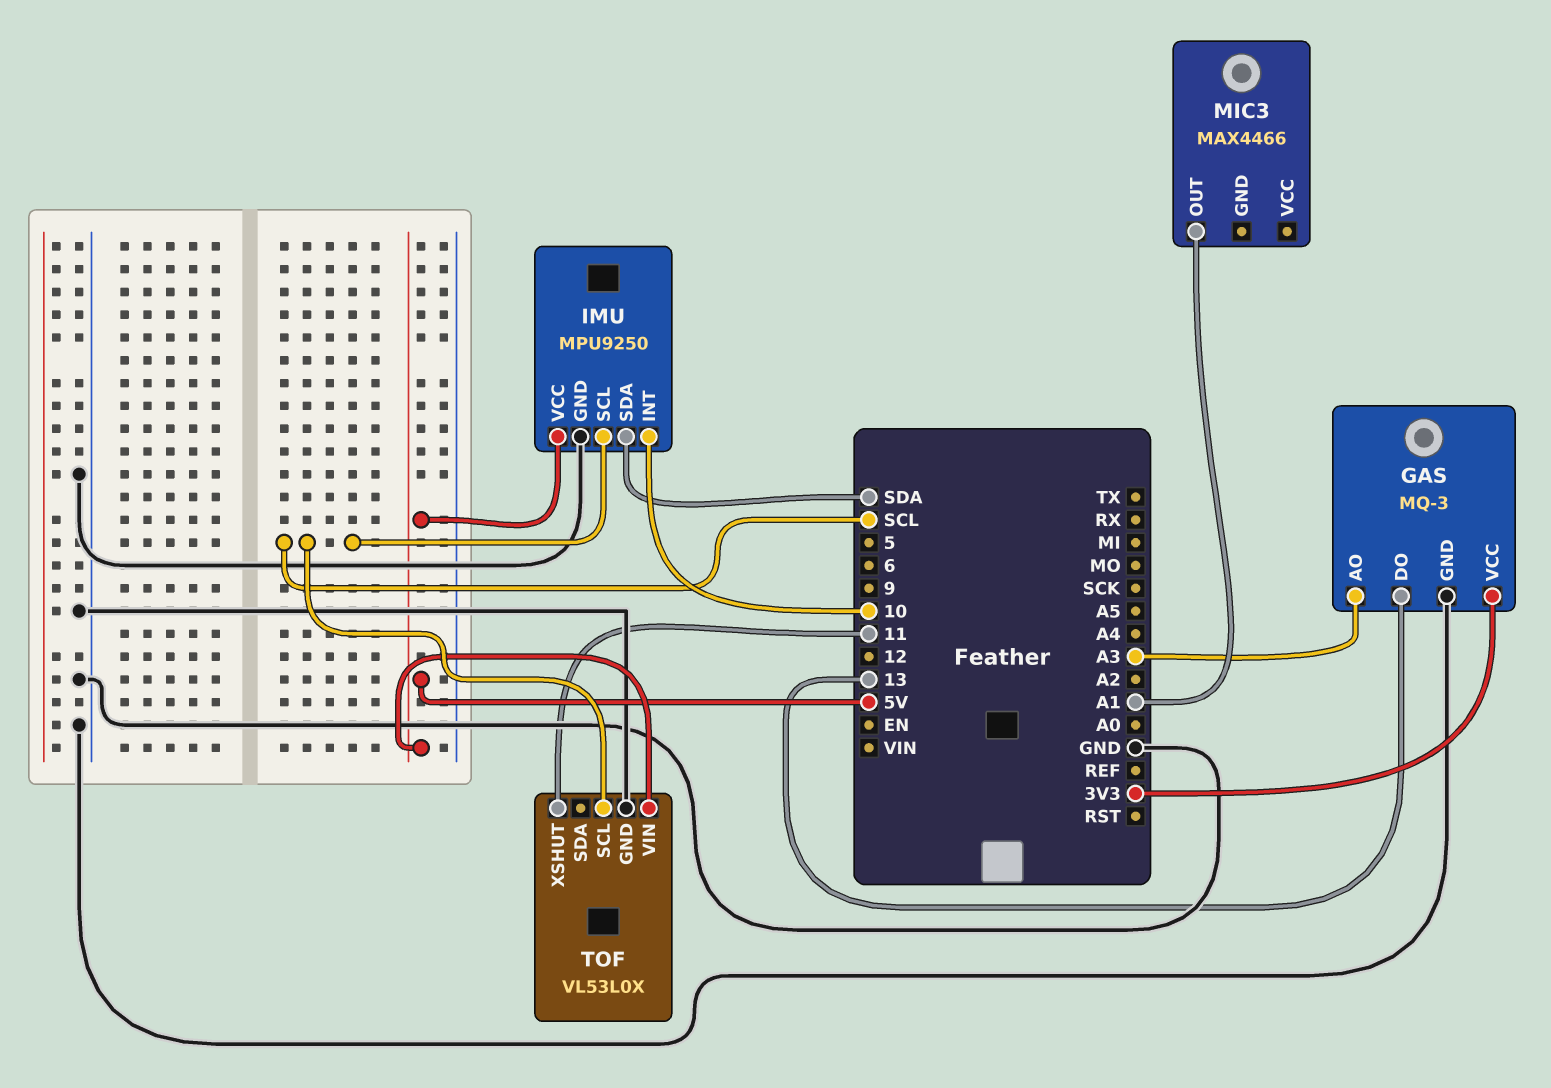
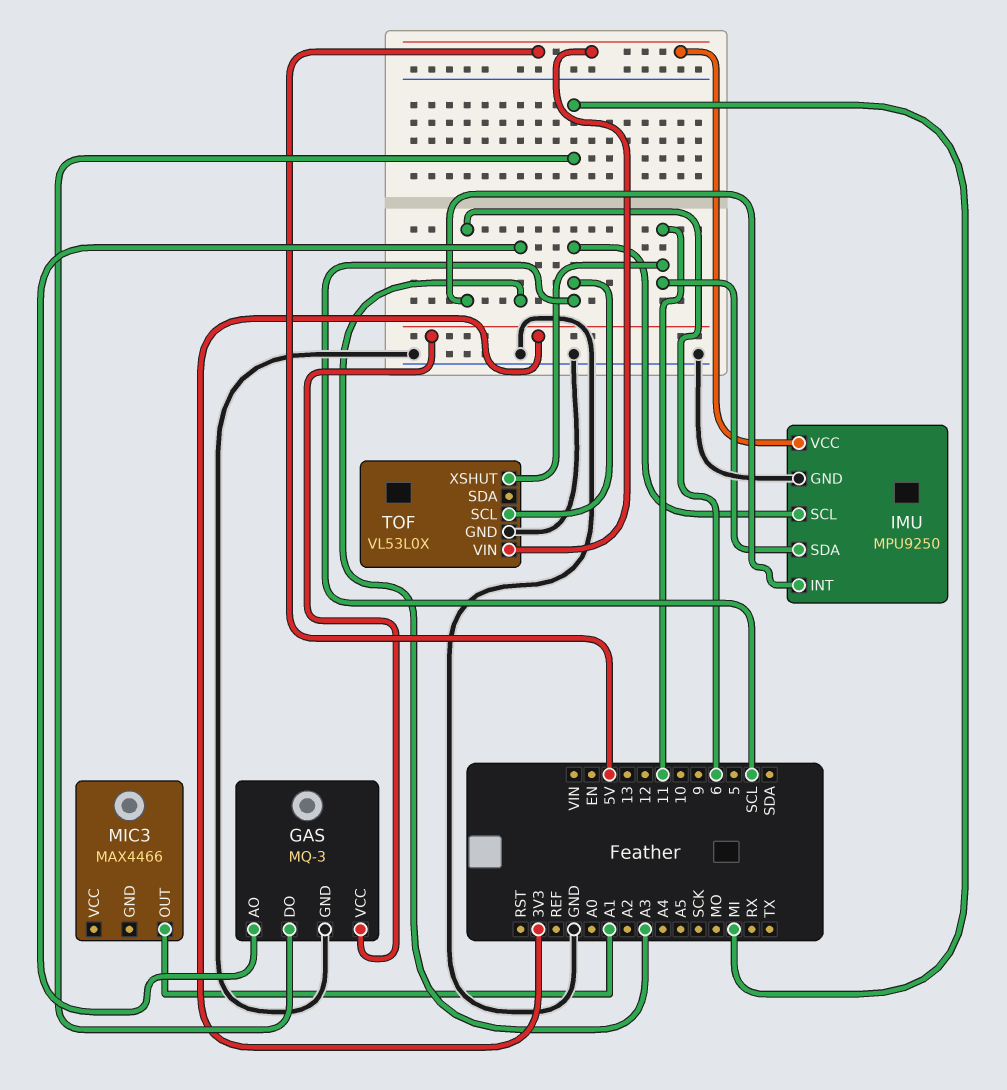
GAS pin DO: 13 -> MI
IMU pin INT: 10 -> 6
IMU pin SDA: SDA -> 11

